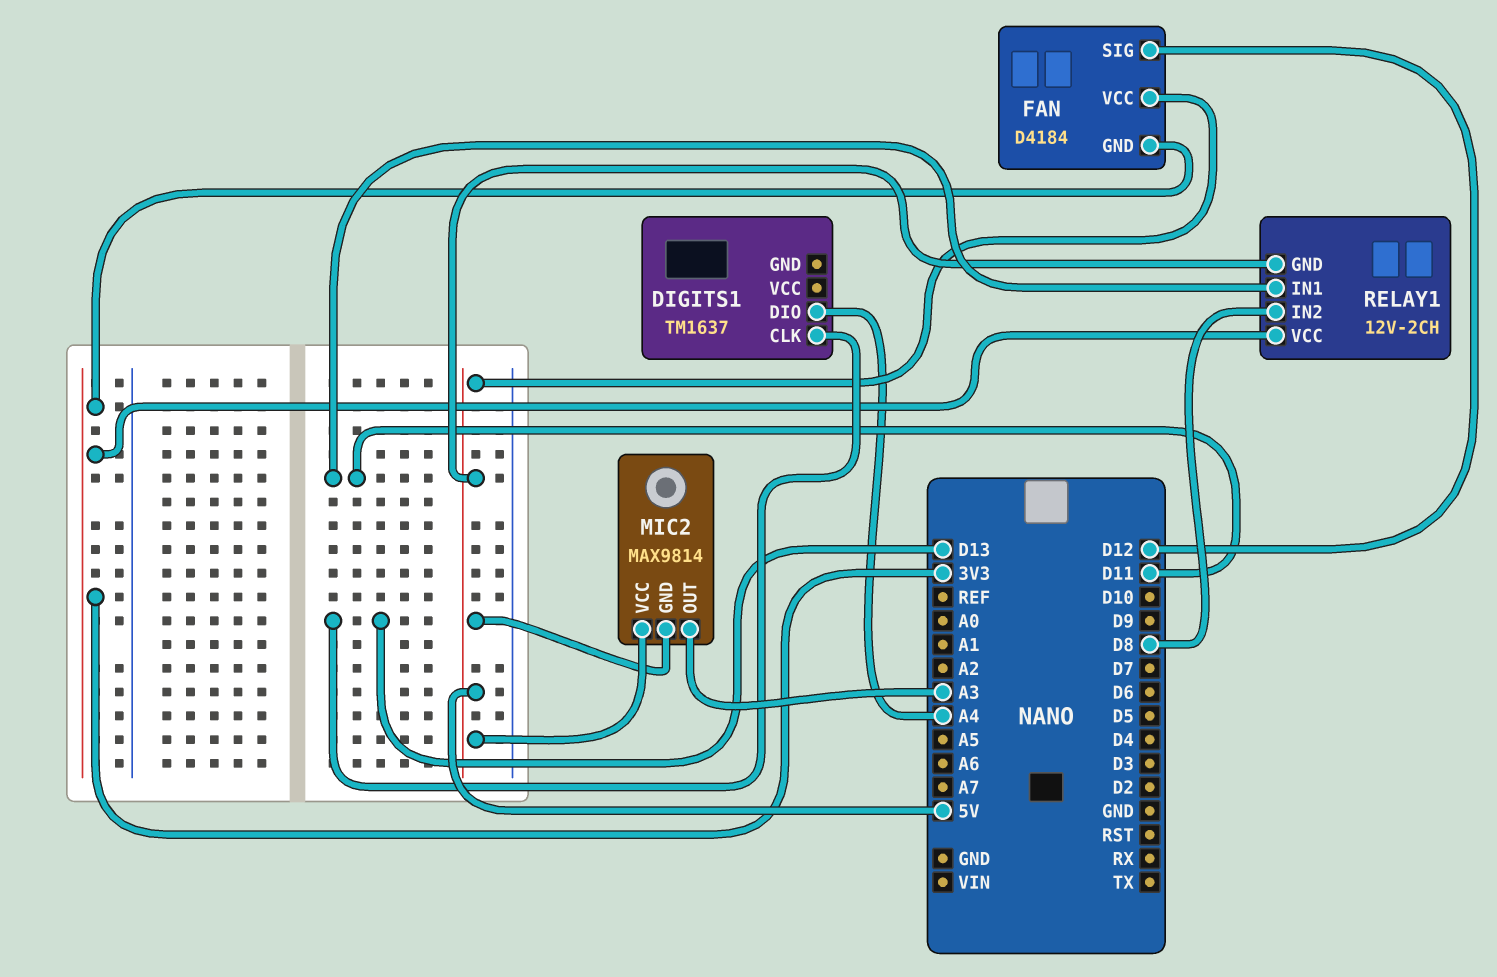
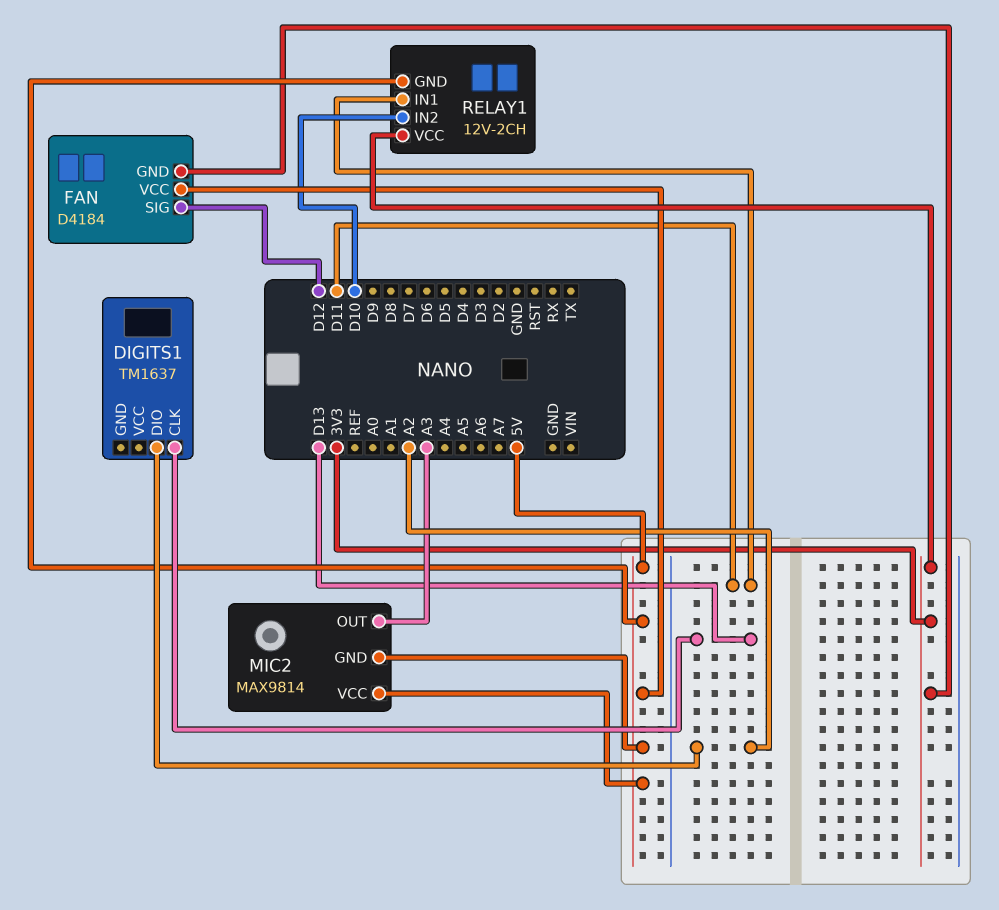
DIGITS1 pin DIO: A4 -> A2
RELAY1 pin IN2: D8 -> D10

